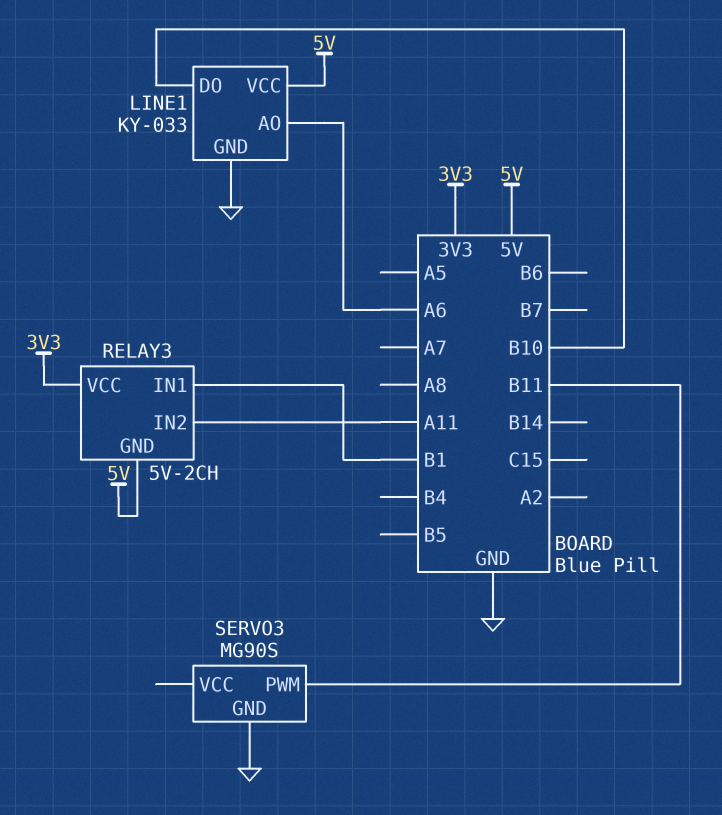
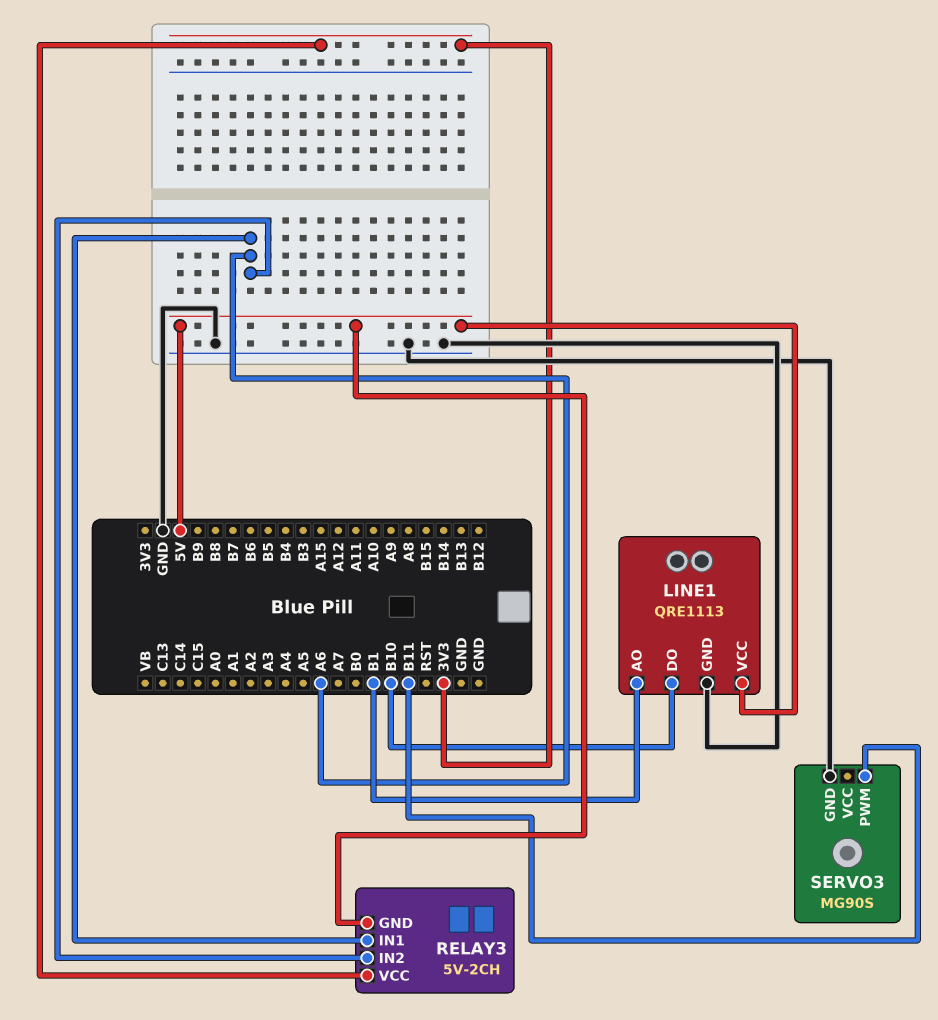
LINE1: KY-033 -> QRE1113
LINE1 pin AO: A6 -> B1
RELAY3 pin IN1: B1 -> A6
RELAY3 pin IN2: A11 -> A6

